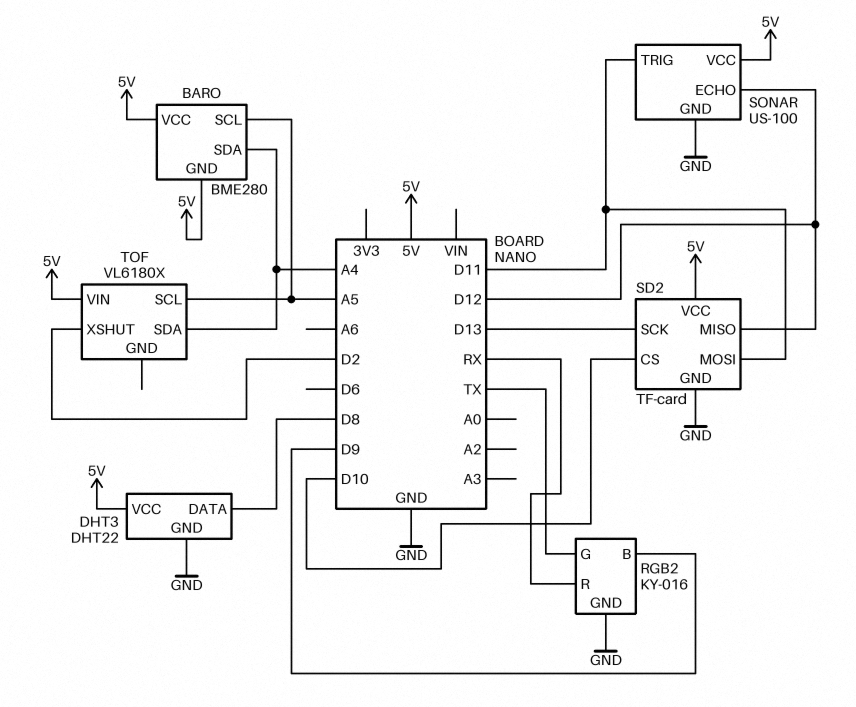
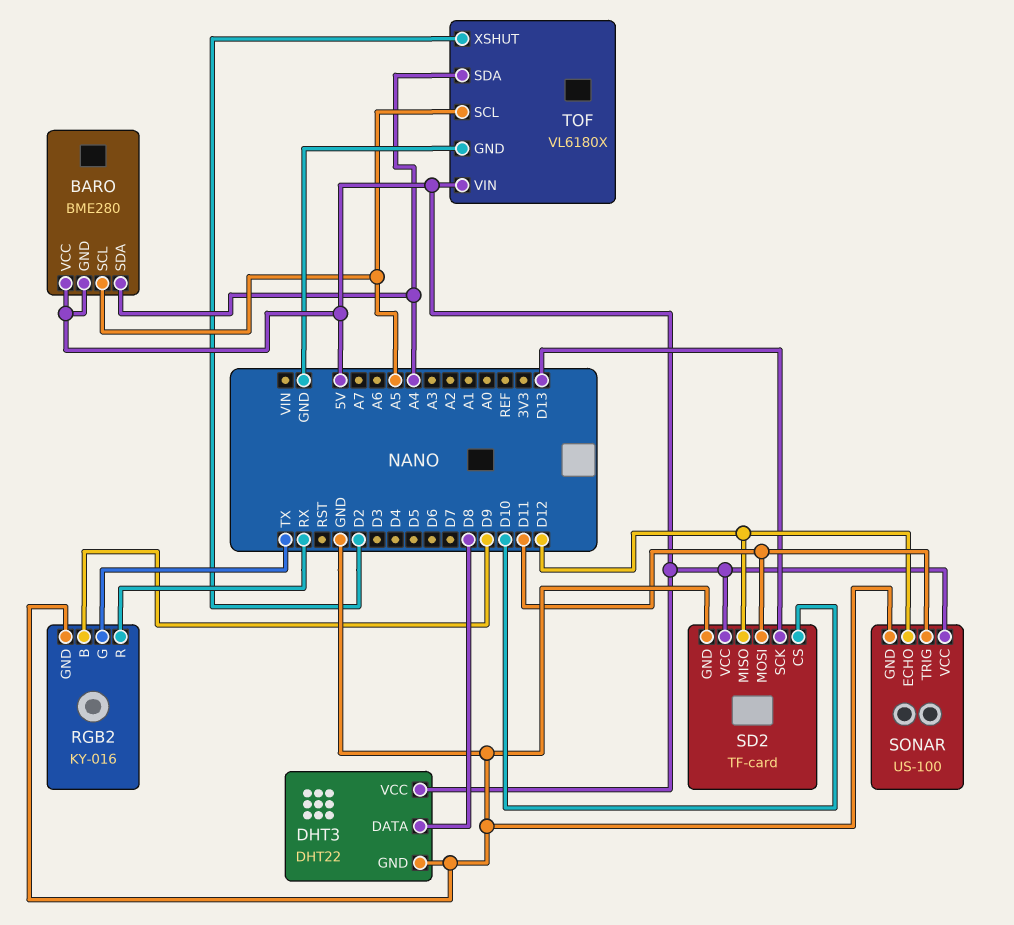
TOF pin GND: none -> GND

